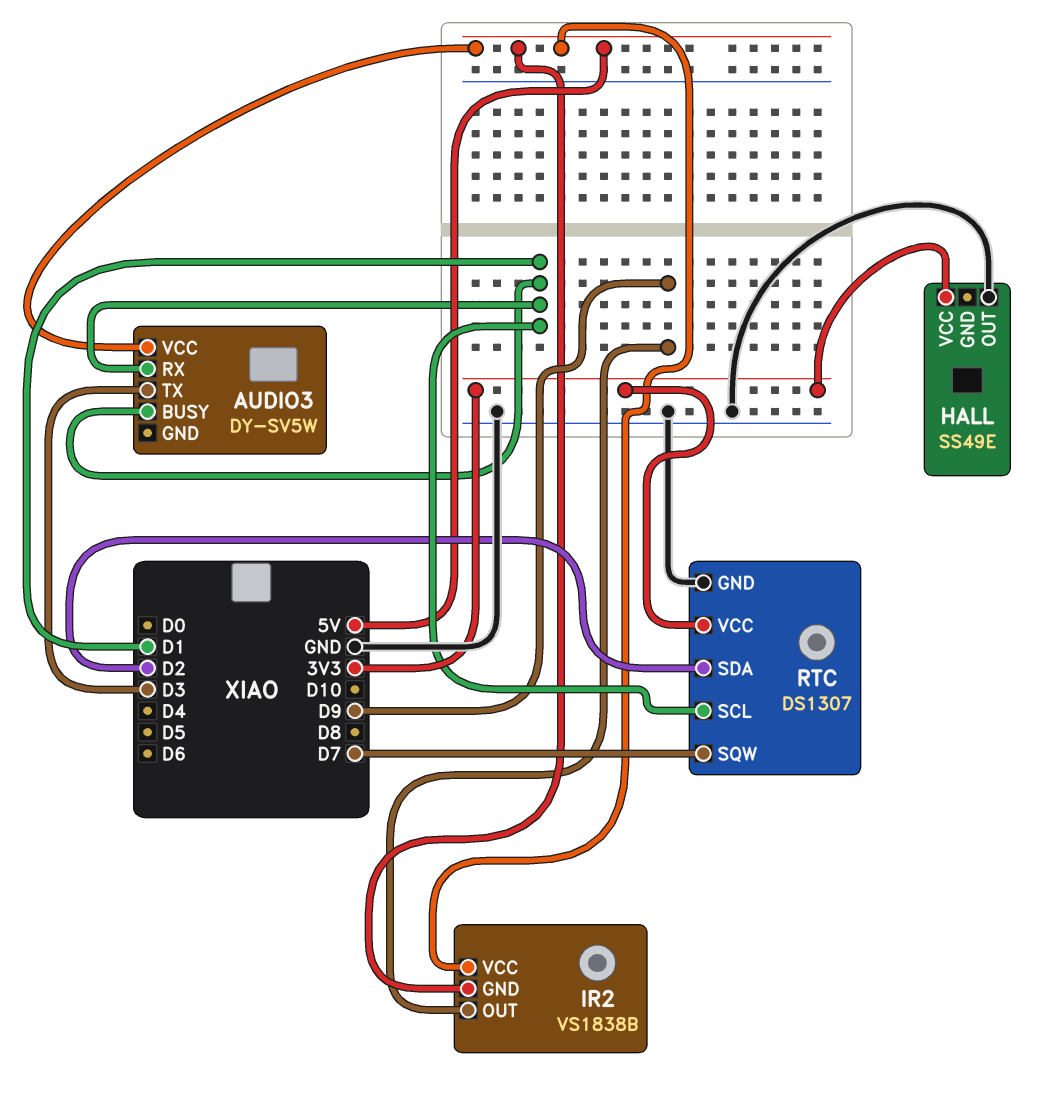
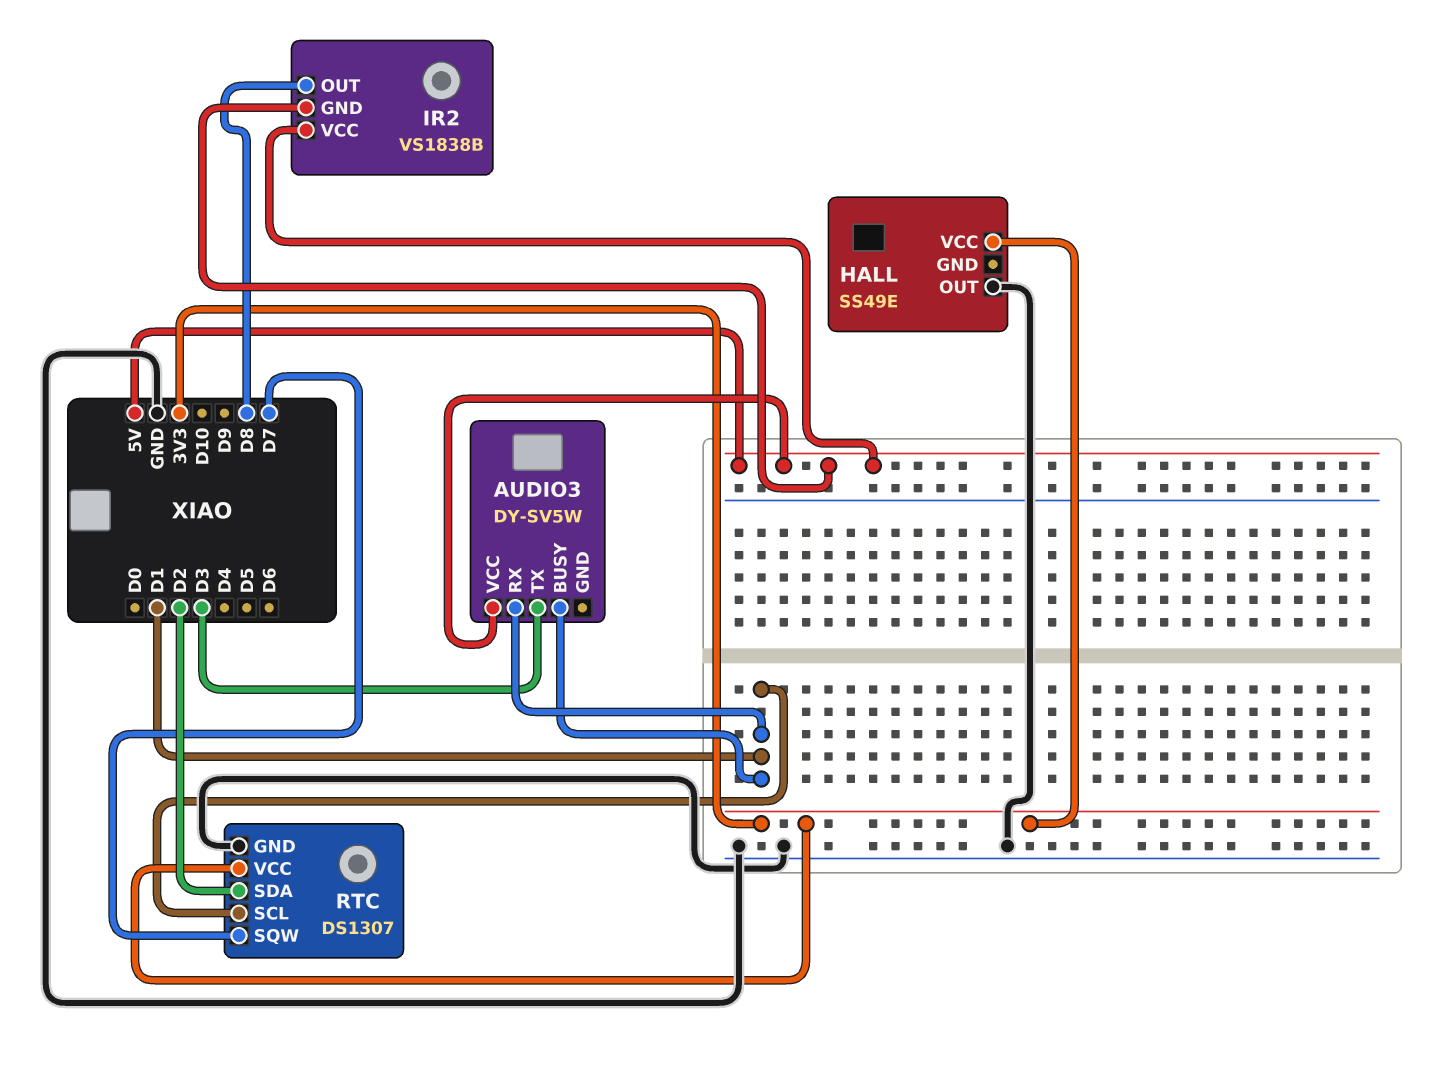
IR2 pin OUT: D9 -> D8

